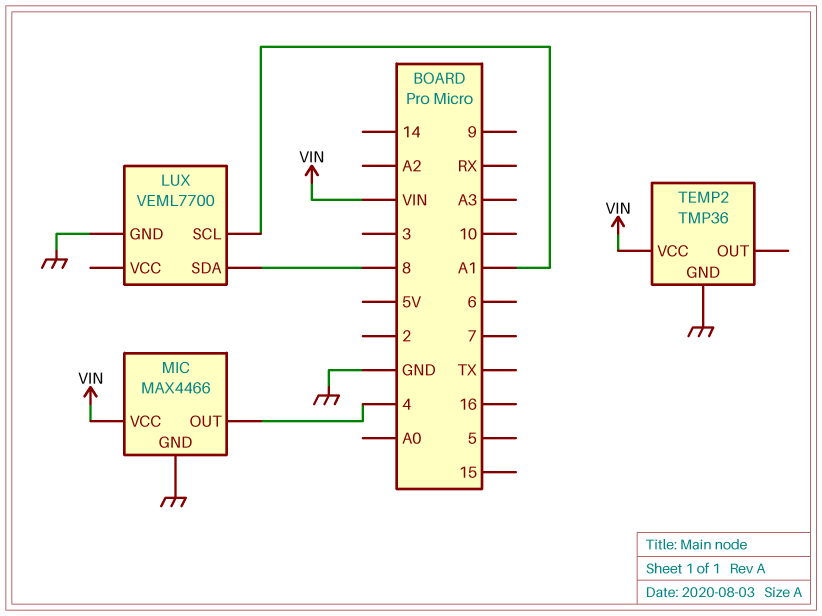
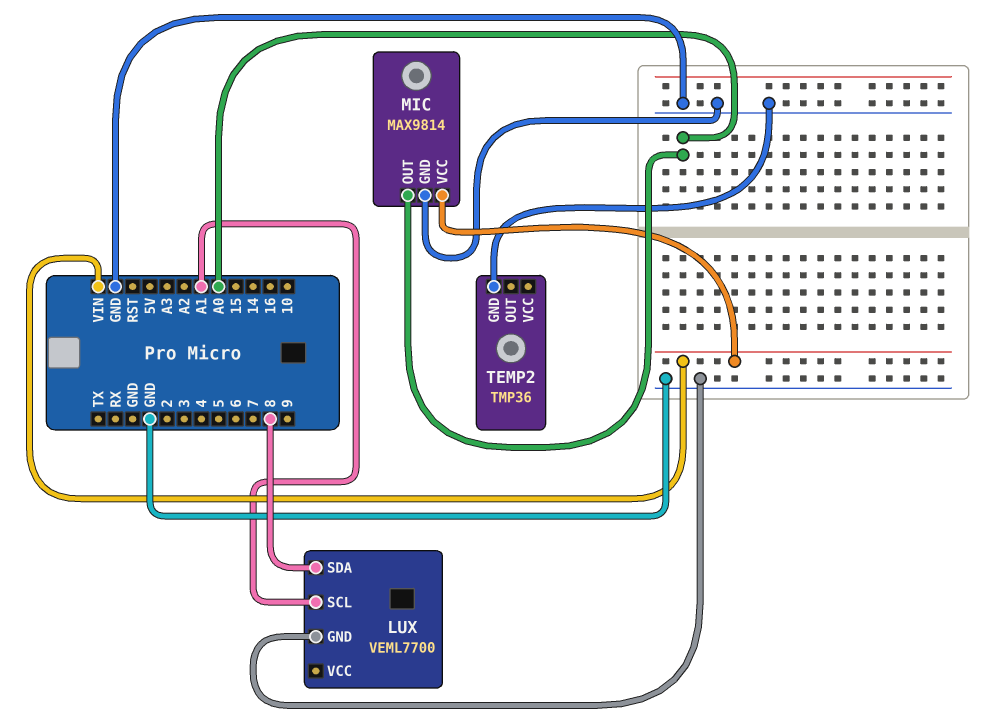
MIC: MAX4466 -> MAX9814
MIC pin OUT: 4 -> A0
TEMP2 pin VCC: VIN -> none

